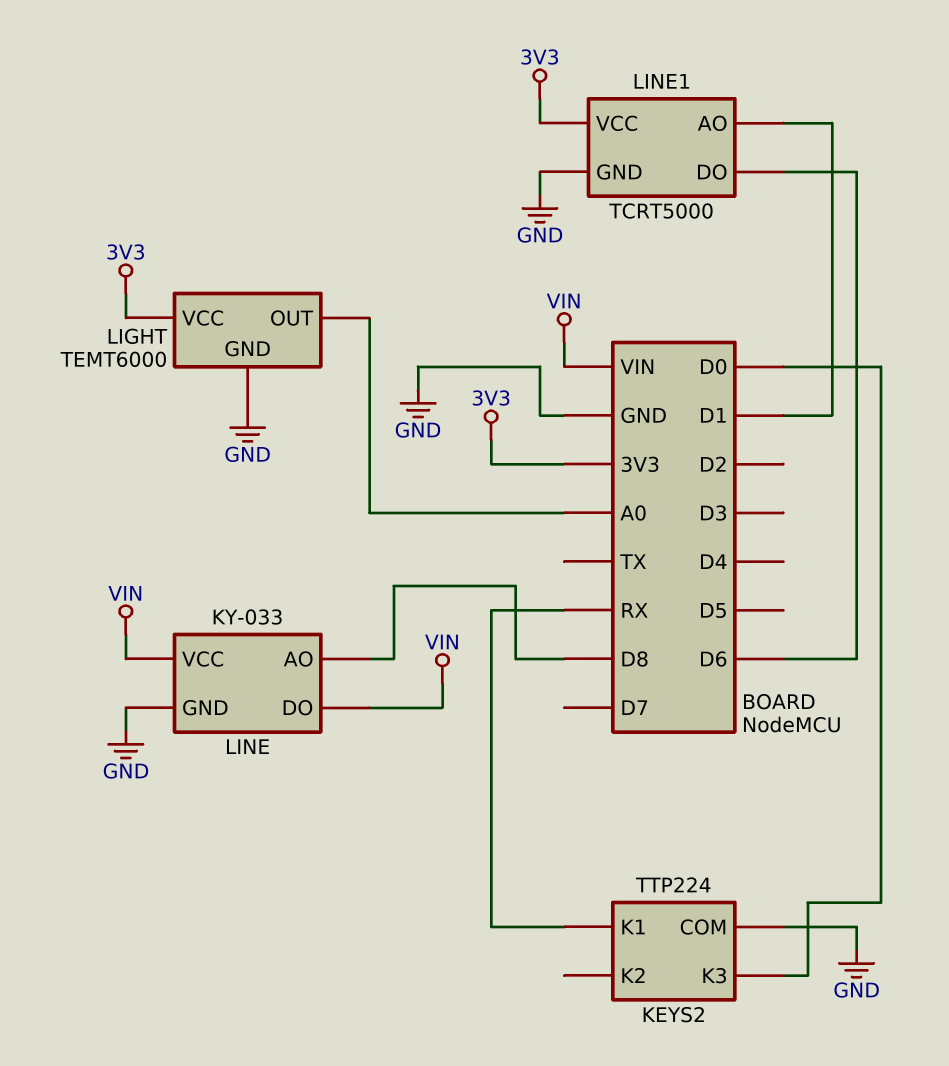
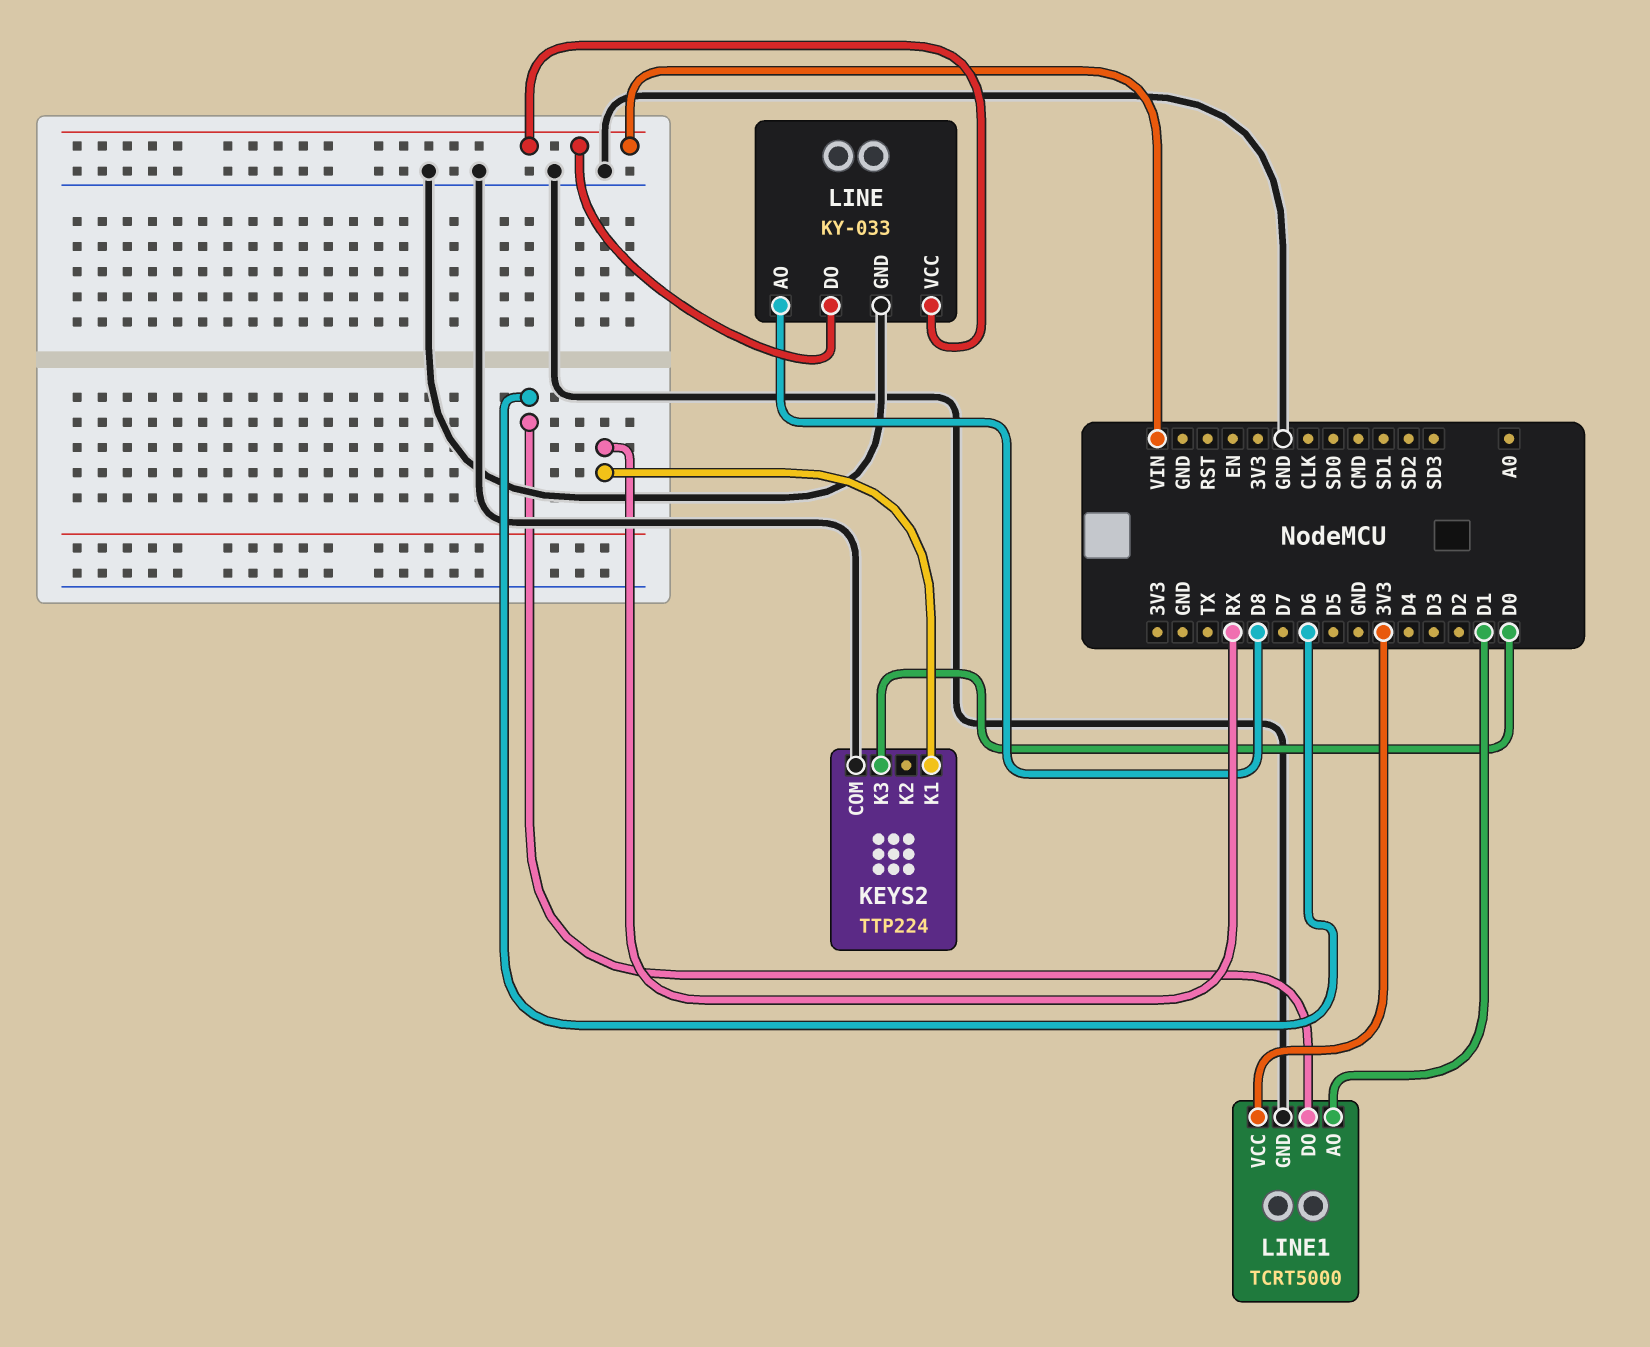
LIGHT: TEMT6000 -> none
LIGHT pin GND: GND -> none
LIGHT pin OUT: A0 -> none
LIGHT pin VCC: 3V3 -> none

